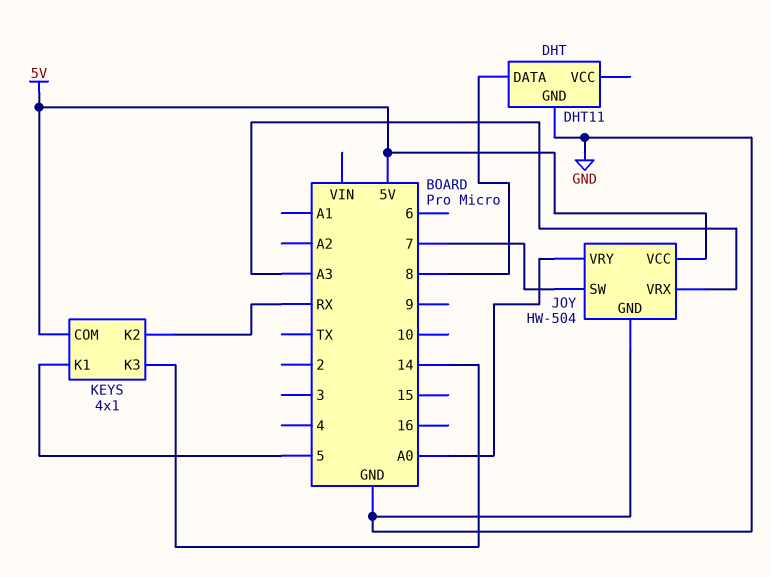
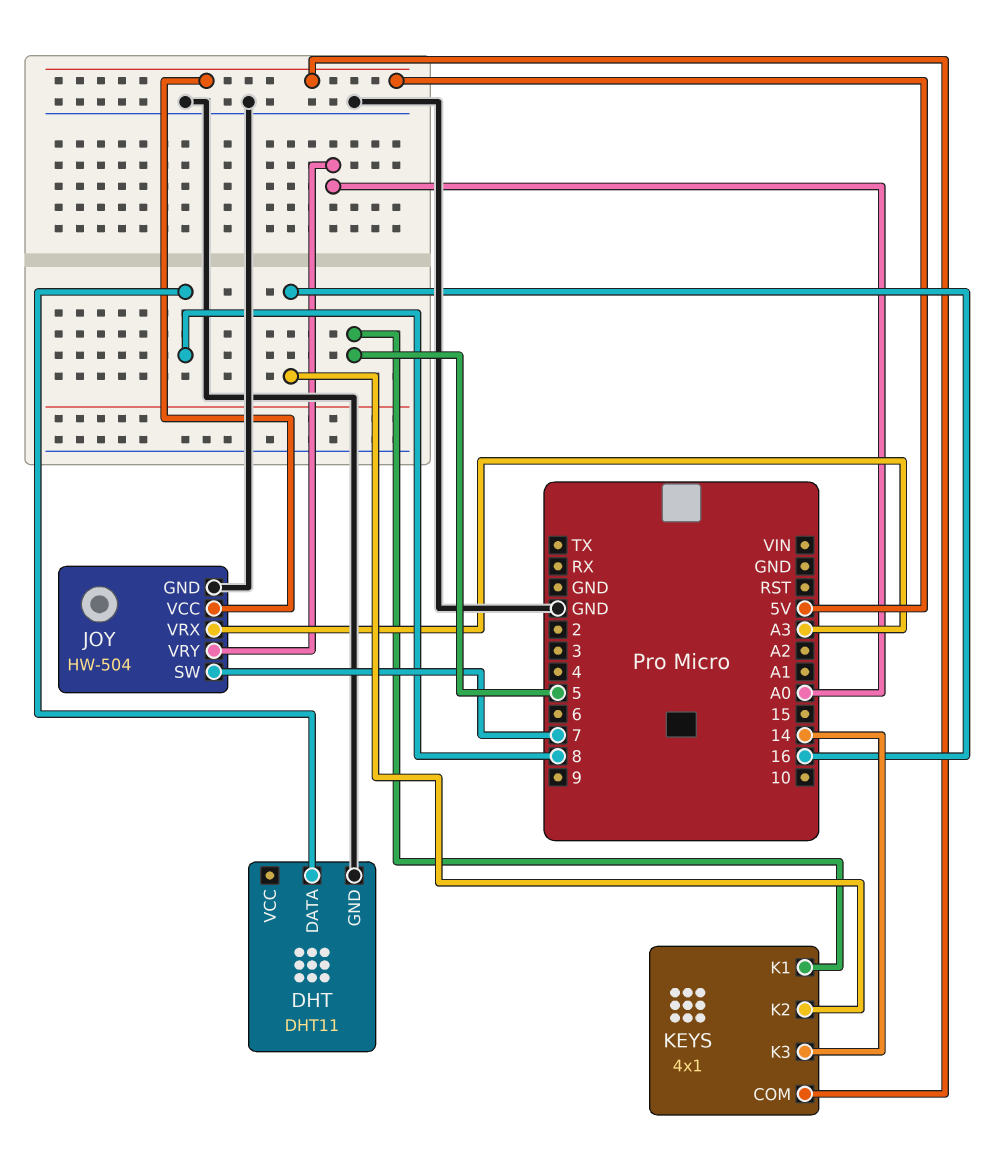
KEYS pin K2: RX -> 16

